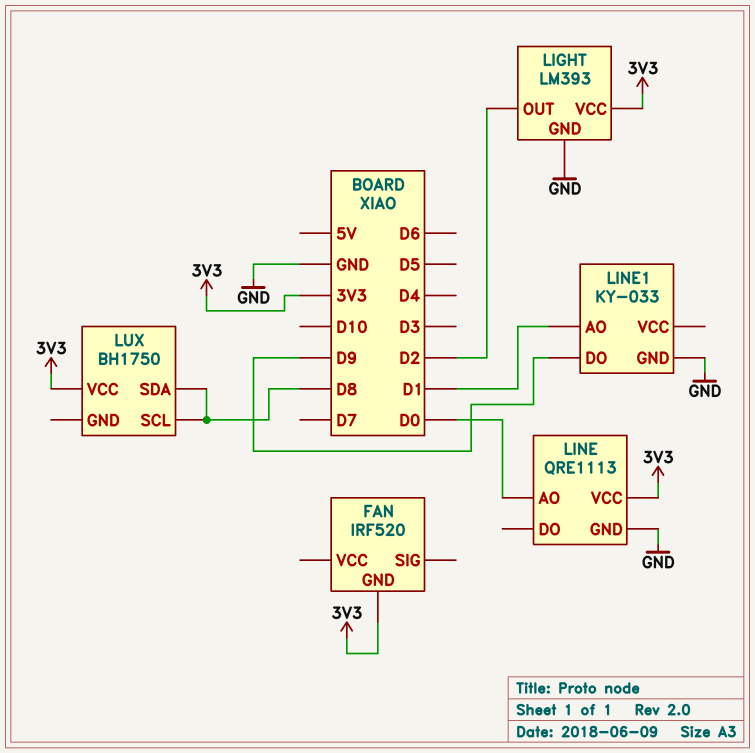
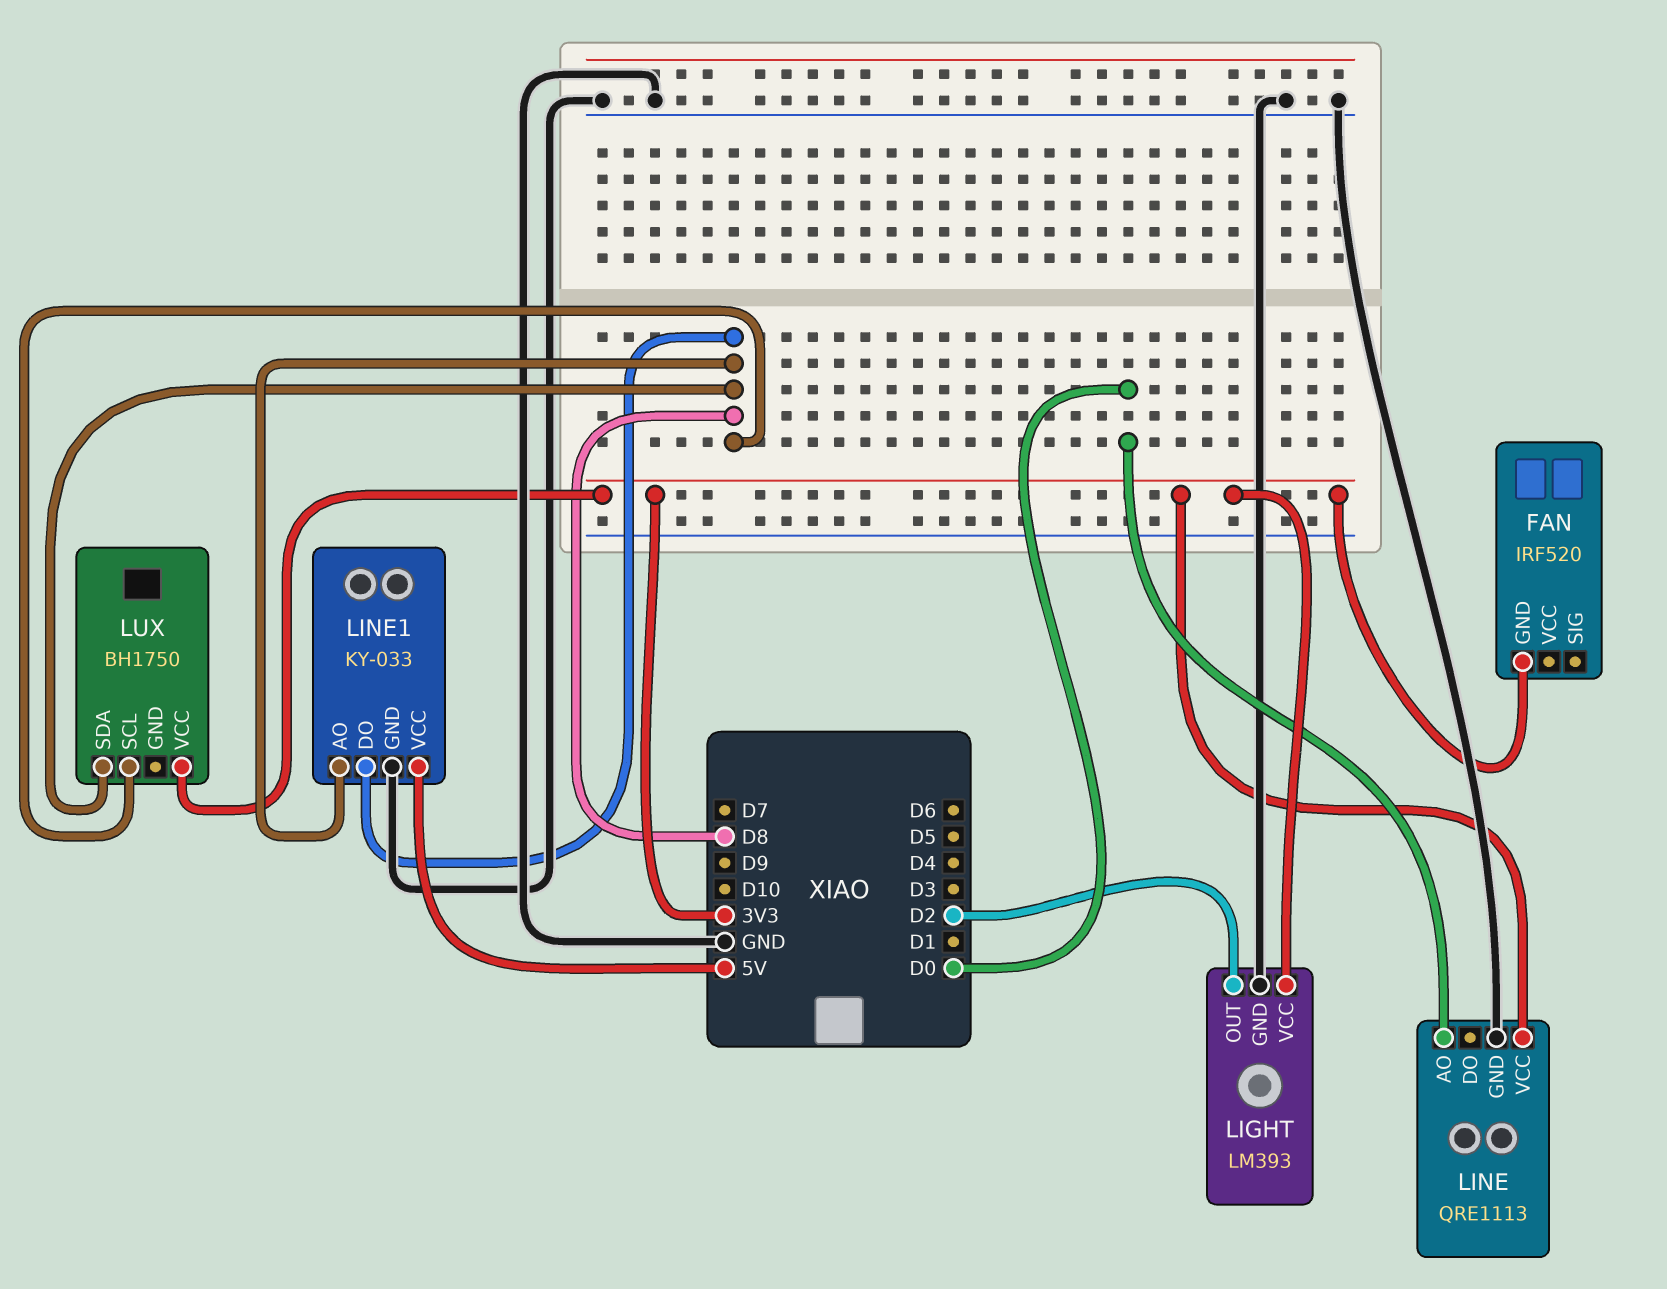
LINE1 pin AO: D1 -> D8
LINE1 pin DO: D9 -> D8
LINE1 pin VCC: none -> 5V

